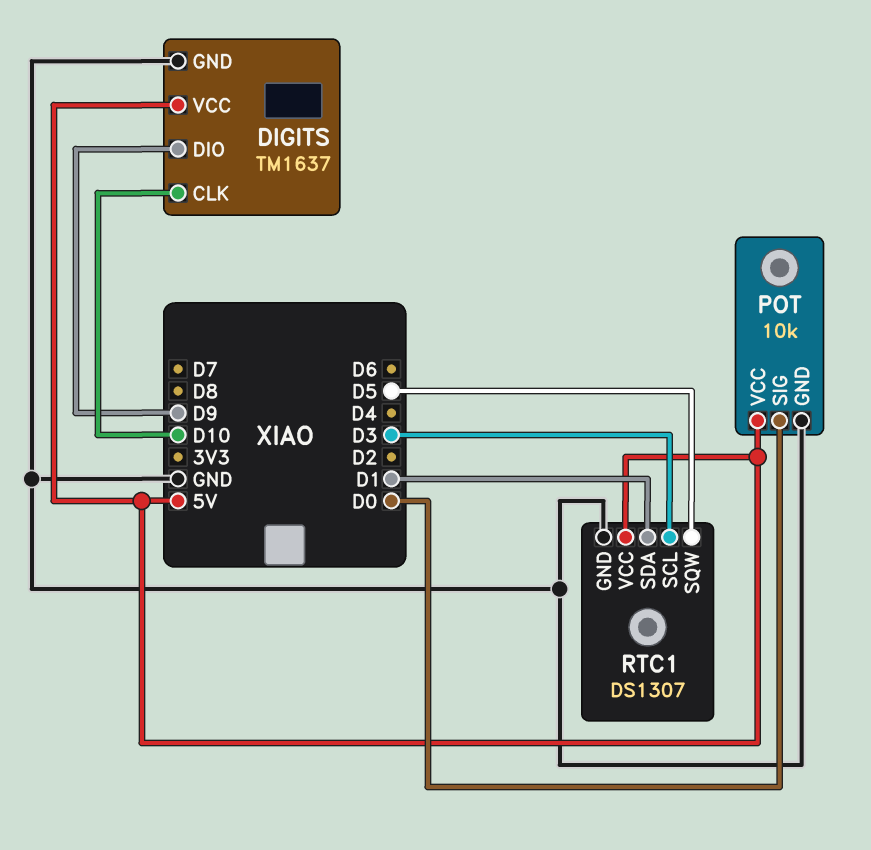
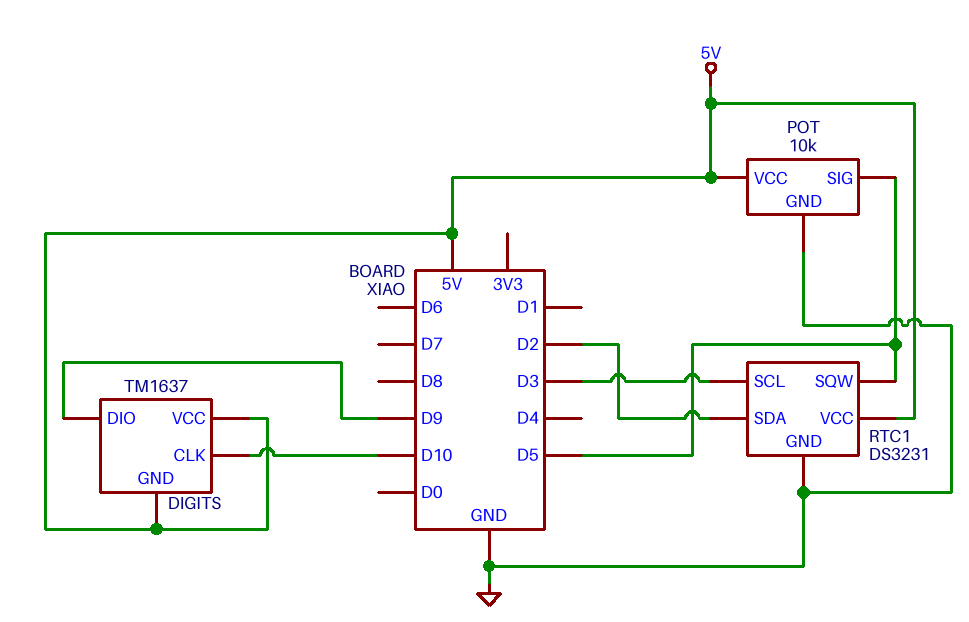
DIGITS pin GND: GND -> 5V
POT pin SIG: D0 -> D5
RTC1: DS1307 -> DS3231
RTC1 pin SDA: D1 -> D2

